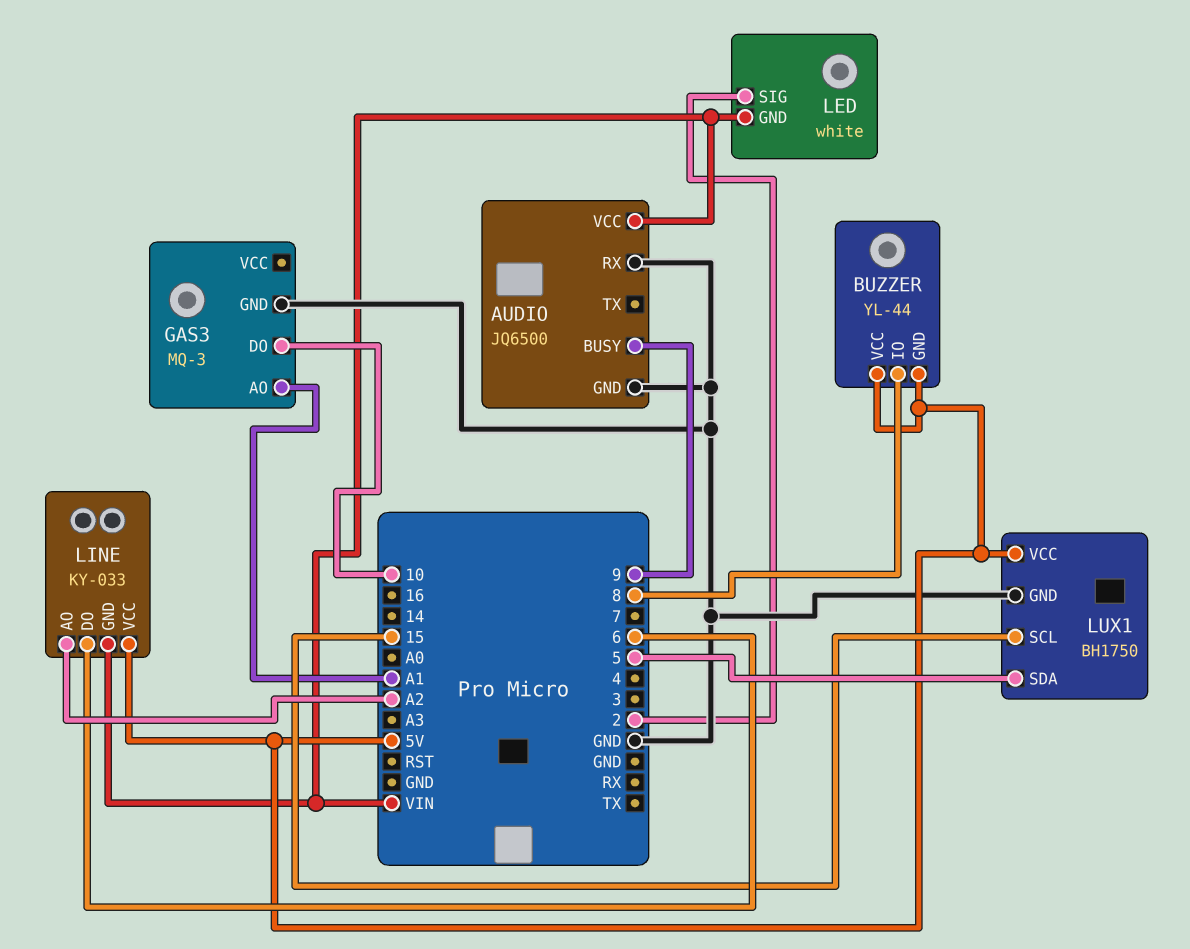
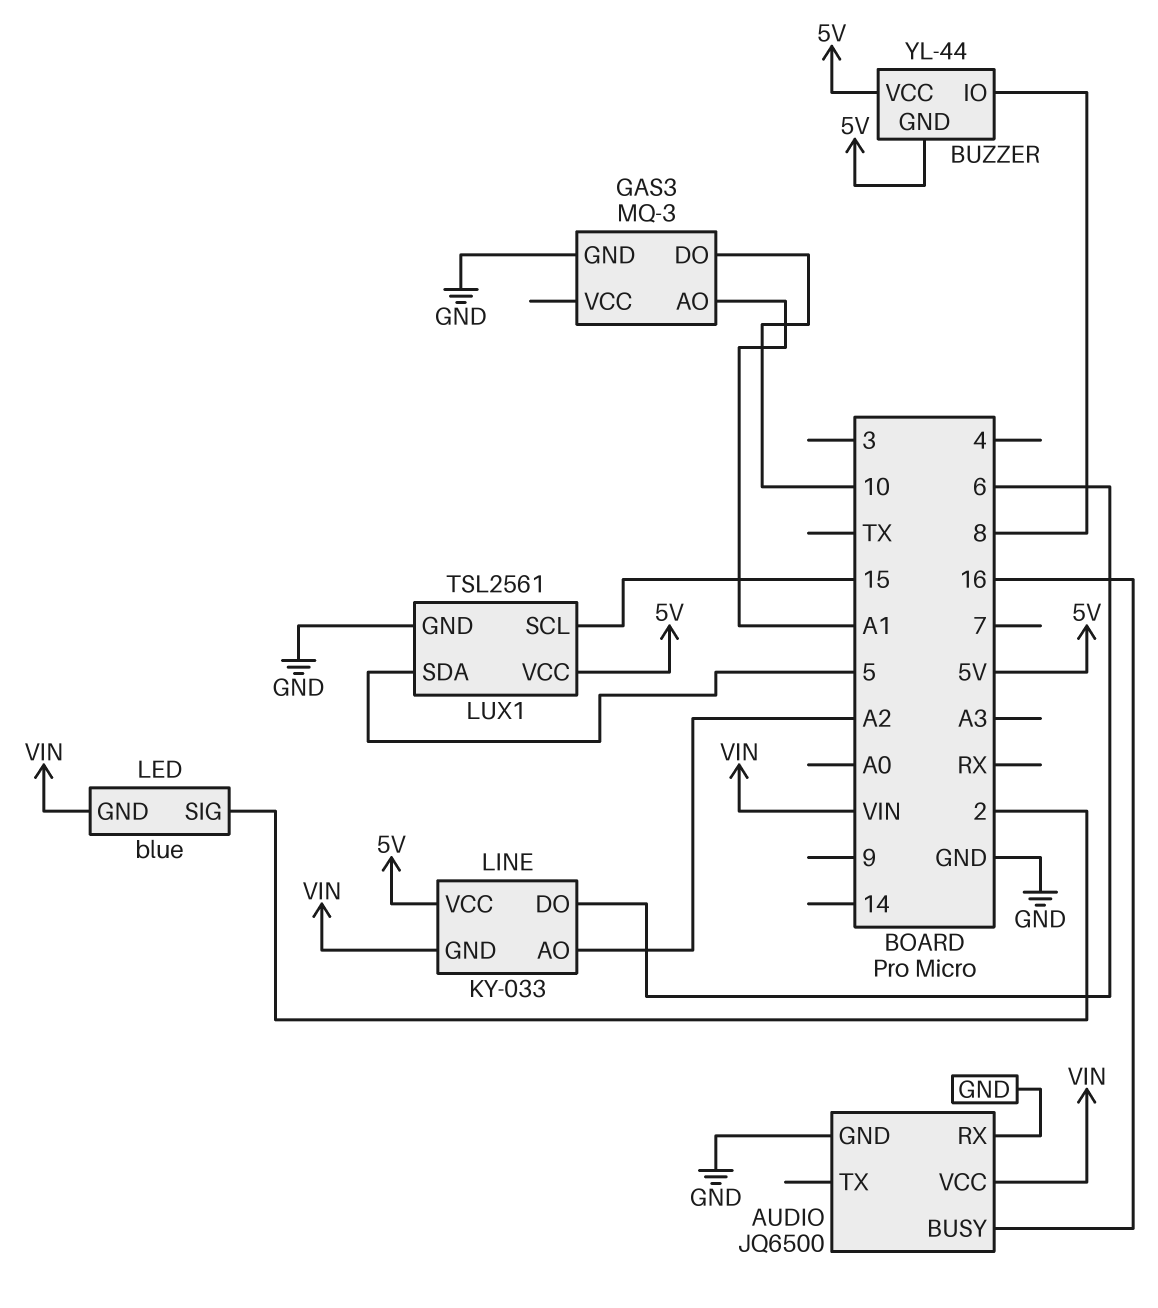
AUDIO pin BUSY: 9 -> 16
LED: white -> blue
LUX1: BH1750 -> TSL2561

